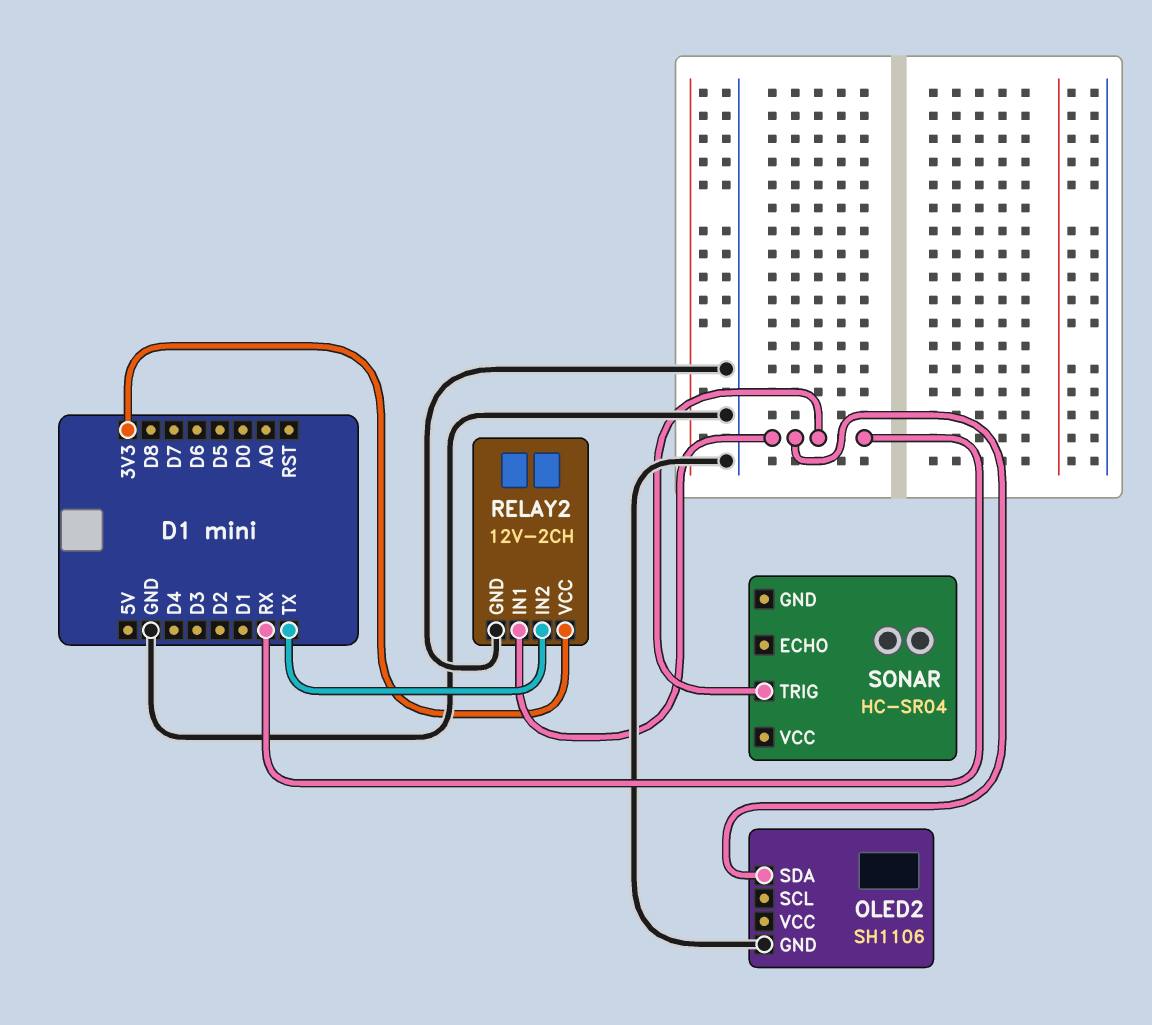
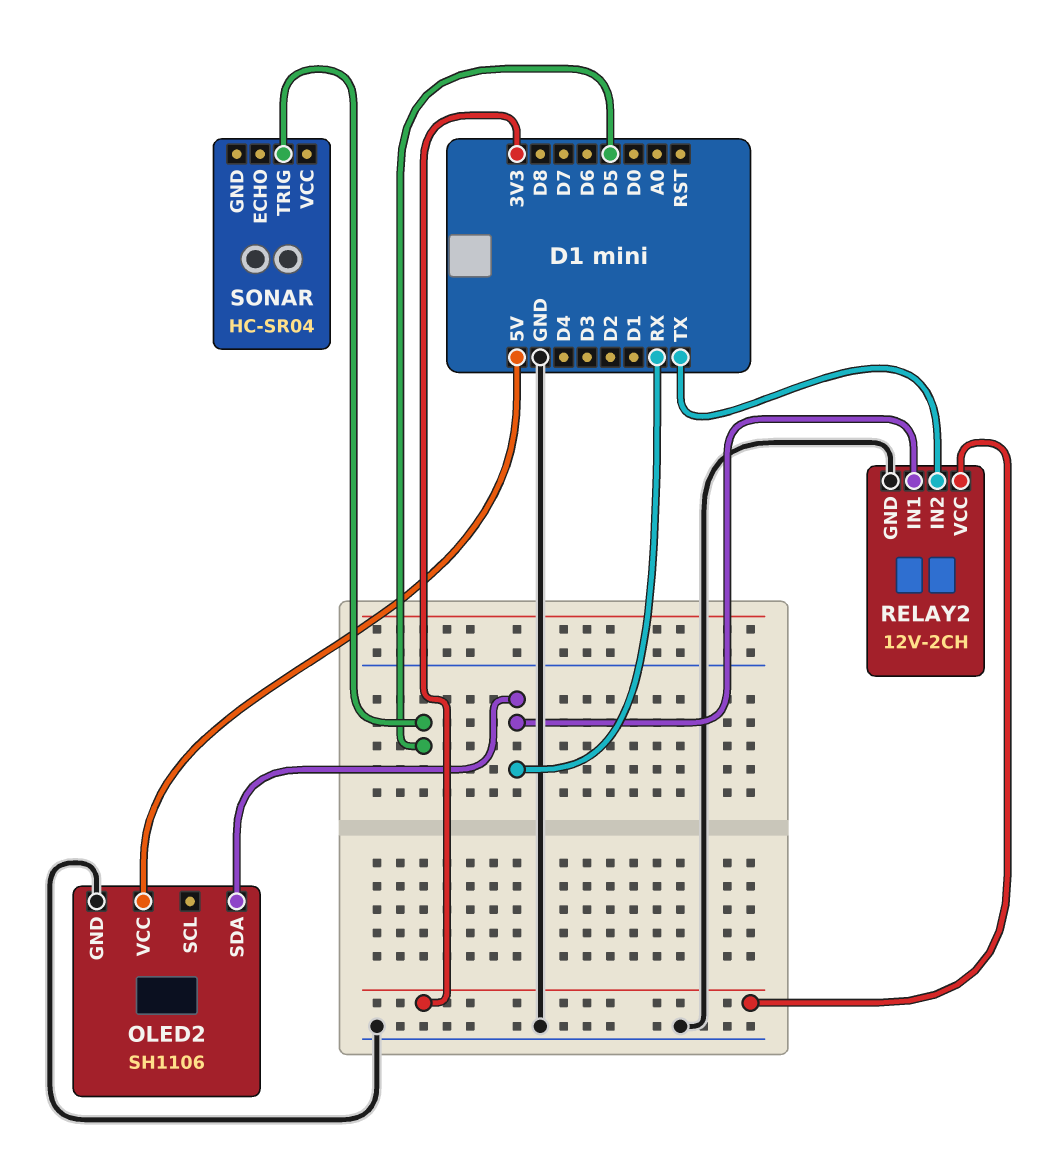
OLED2 pin VCC: none -> 5V
SONAR pin TRIG: RX -> D5

